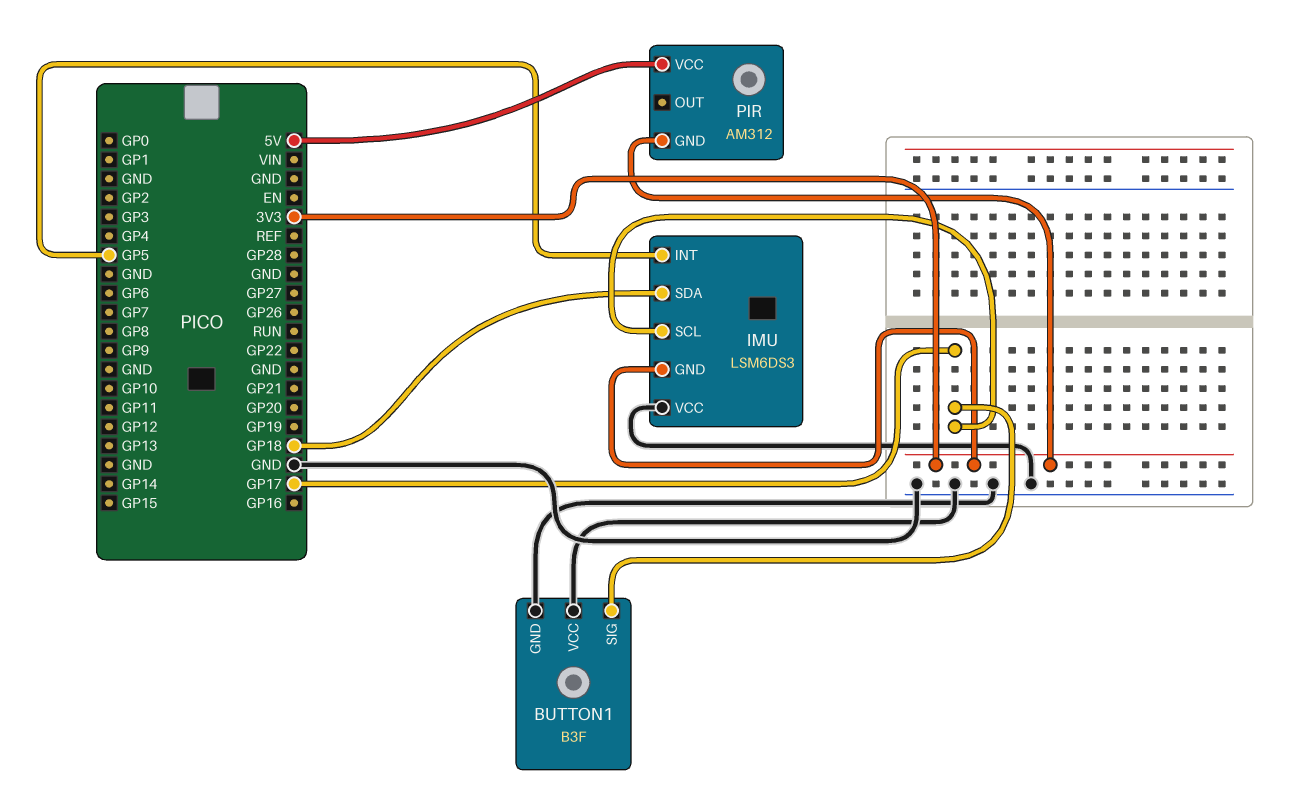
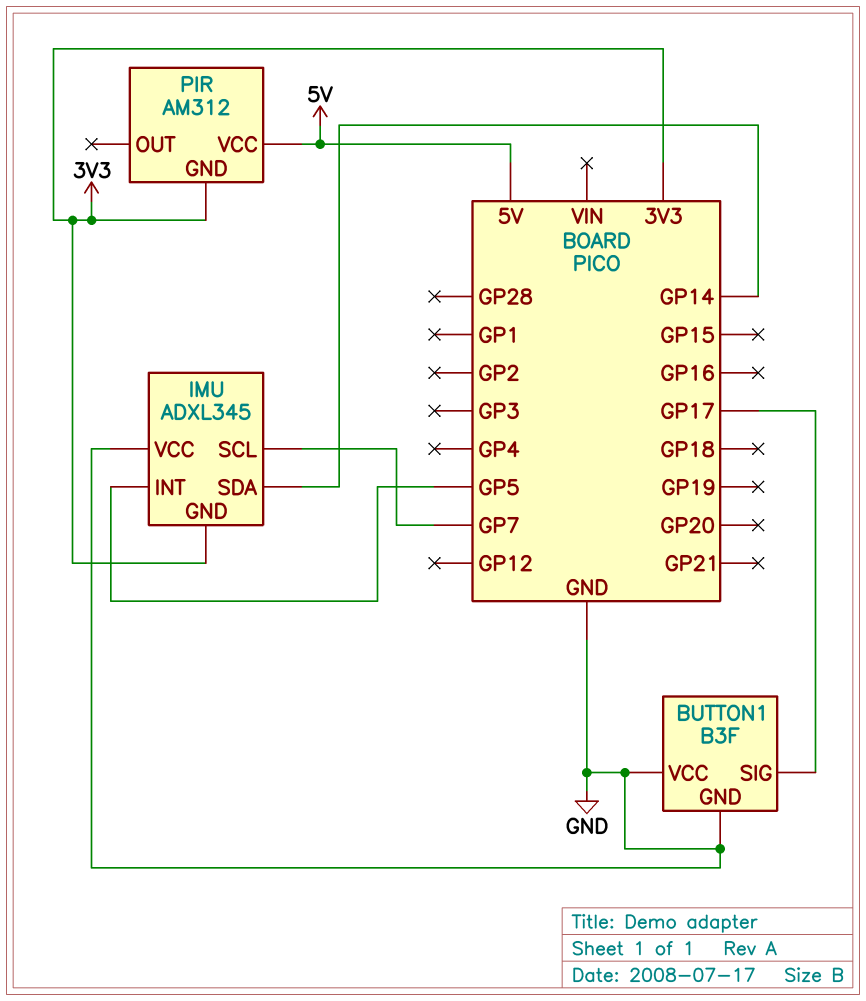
IMU: LSM6DS3 -> ADXL345
IMU pin SCL: GP17 -> GP7
IMU pin SDA: GP18 -> GP14

